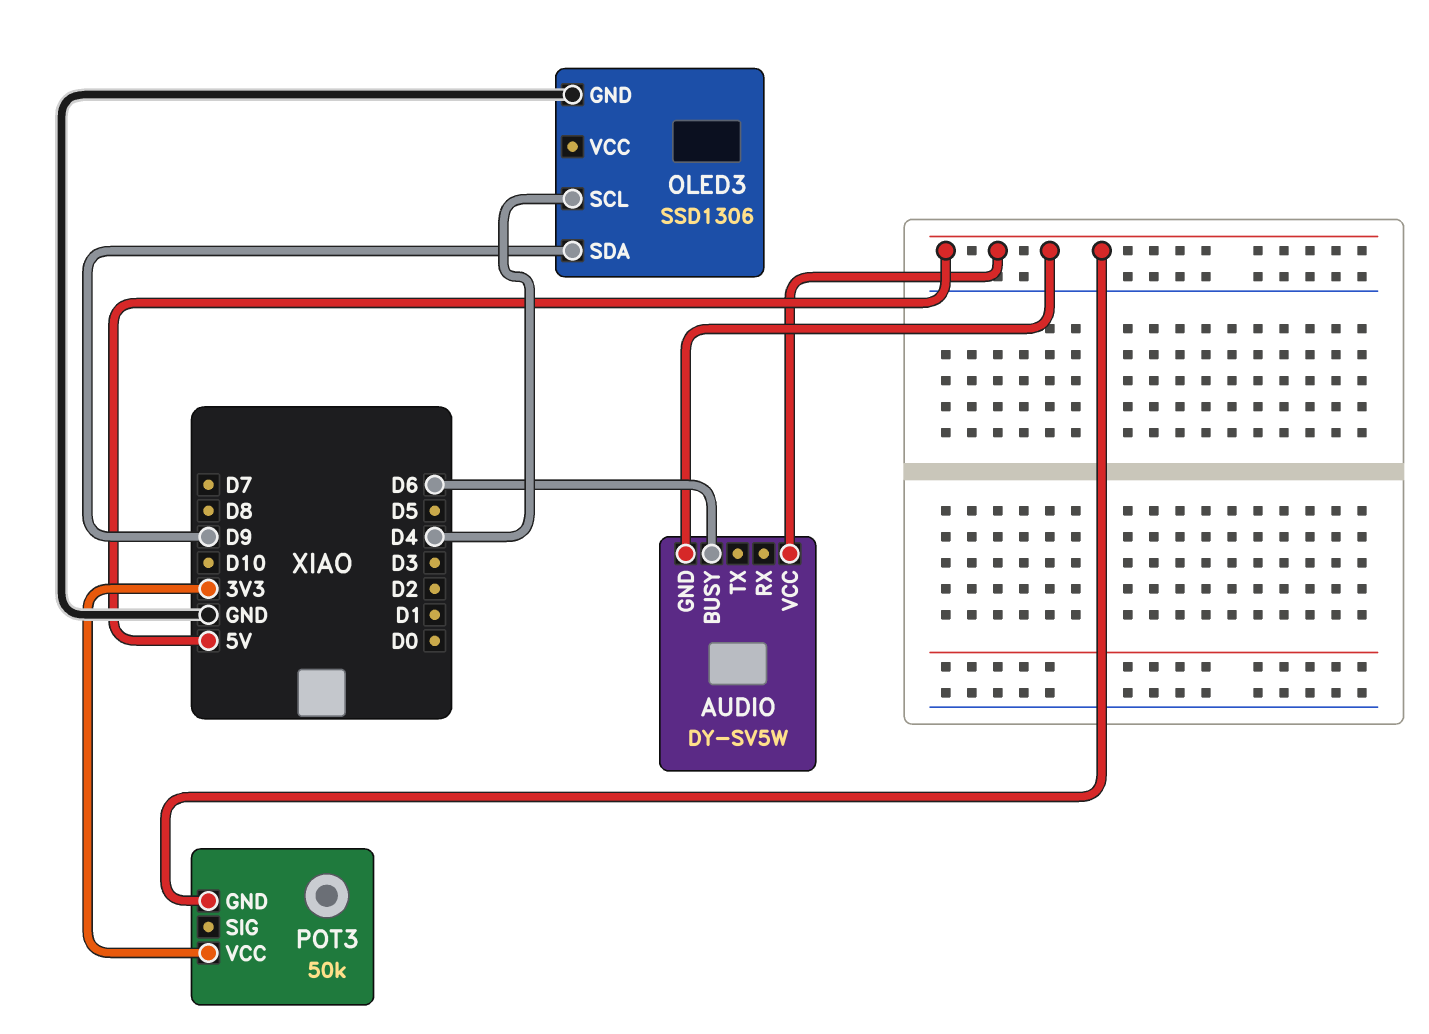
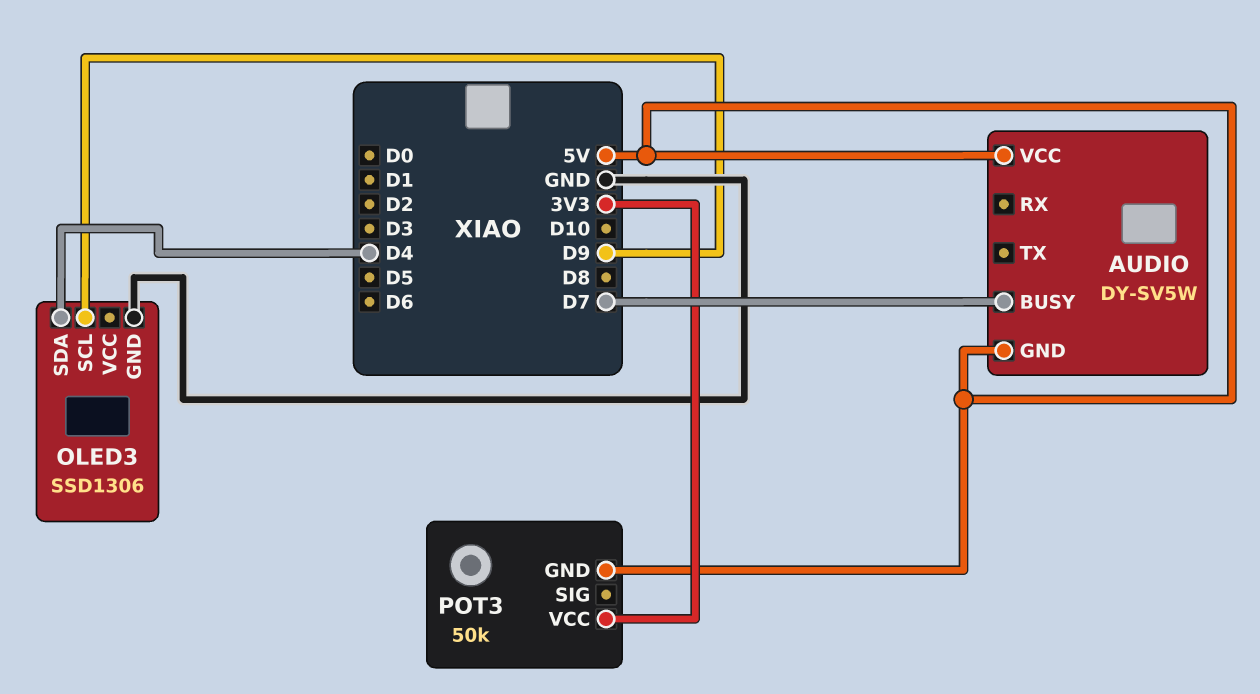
AUDIO pin BUSY: D6 -> D7
OLED3 pin SCL: D4 -> D9
OLED3 pin SDA: D9 -> D4

